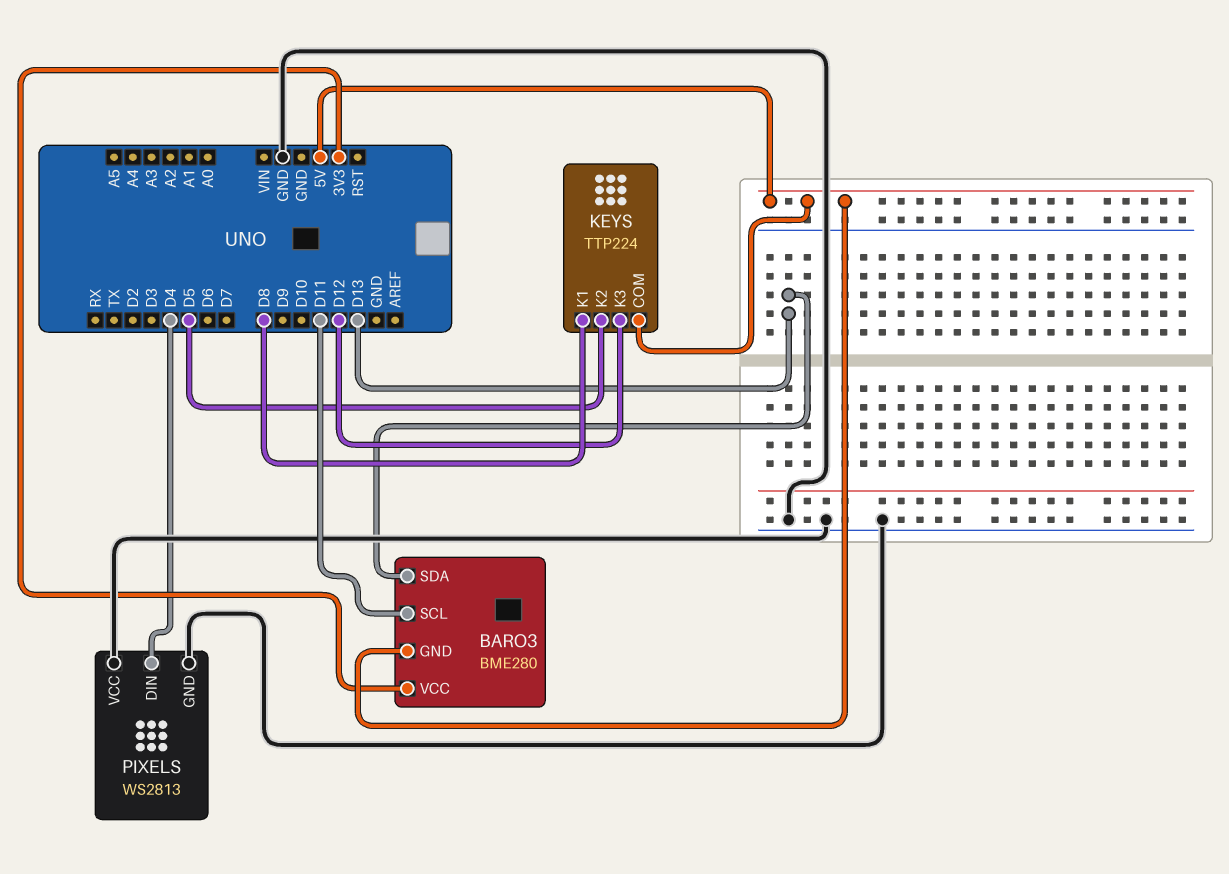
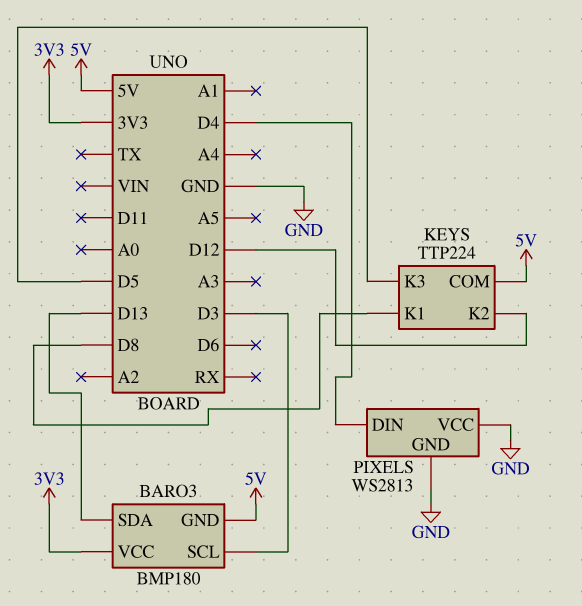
BARO3: BME280 -> BMP180
BARO3 pin SCL: D11 -> D3
KEYS pin K2: D5 -> D12
KEYS pin K3: D12 -> D5

